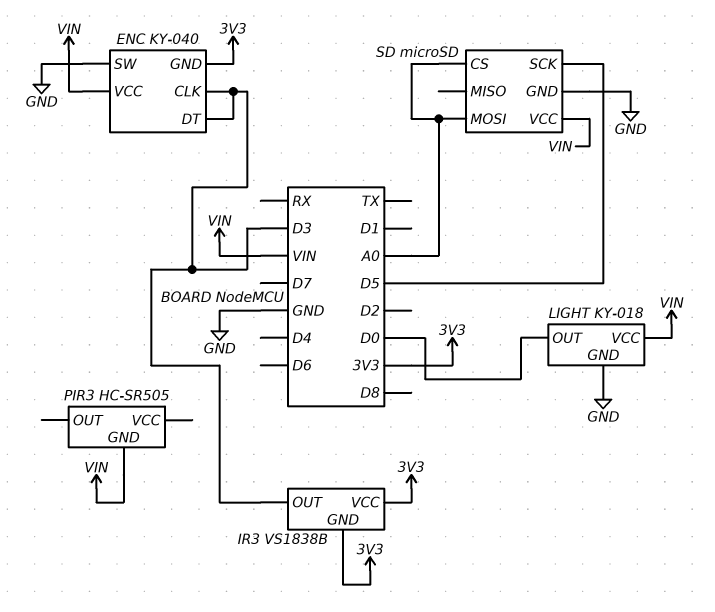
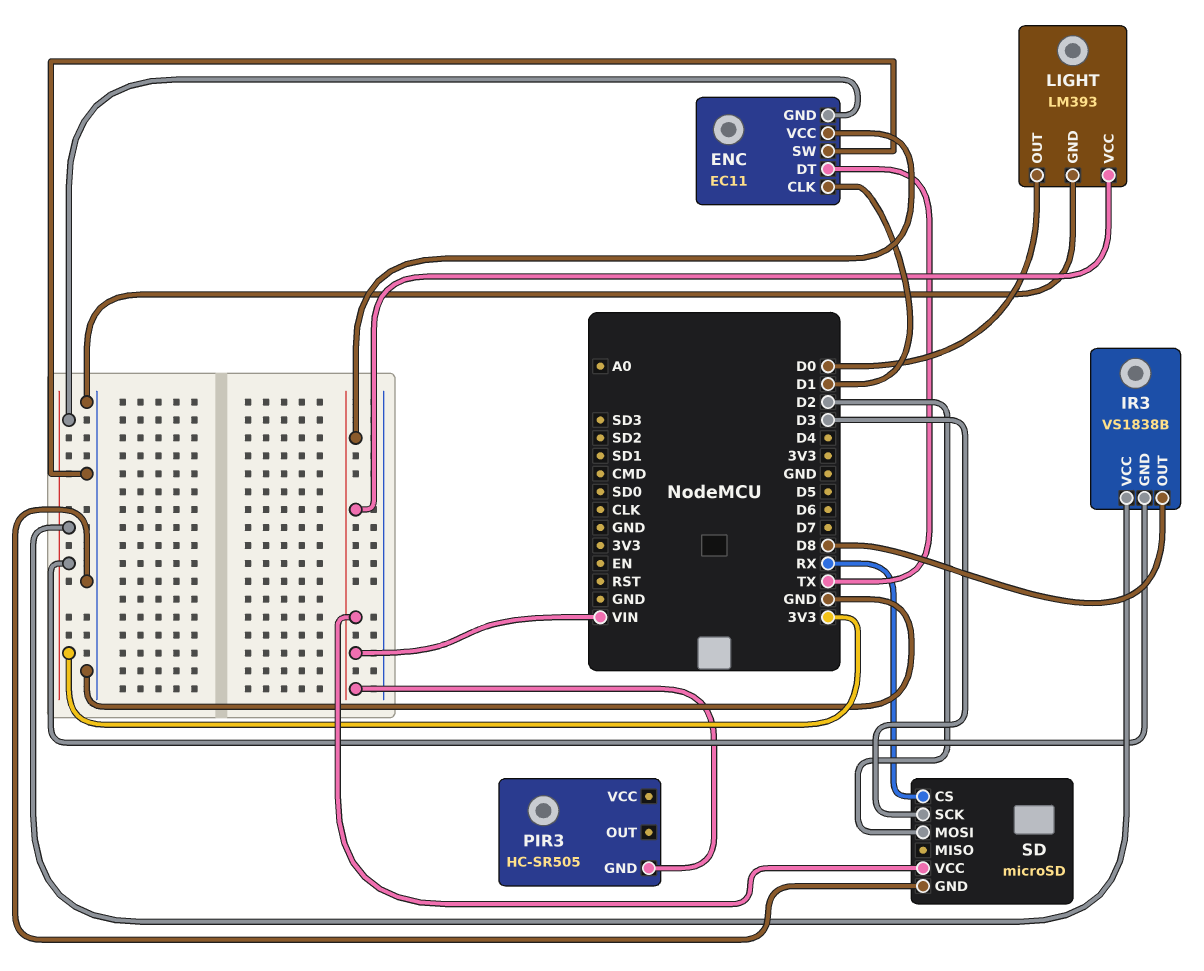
ENC: KY-040 -> EC11
ENC pin CLK: D3 -> D1
ENC pin DT: D3 -> TX
IR3 pin OUT: D3 -> D8
LIGHT: KY-018 -> LM393
SD pin CS: A0 -> RX
SD pin MOSI: A0 -> D2
SD pin SCK: D5 -> D3

